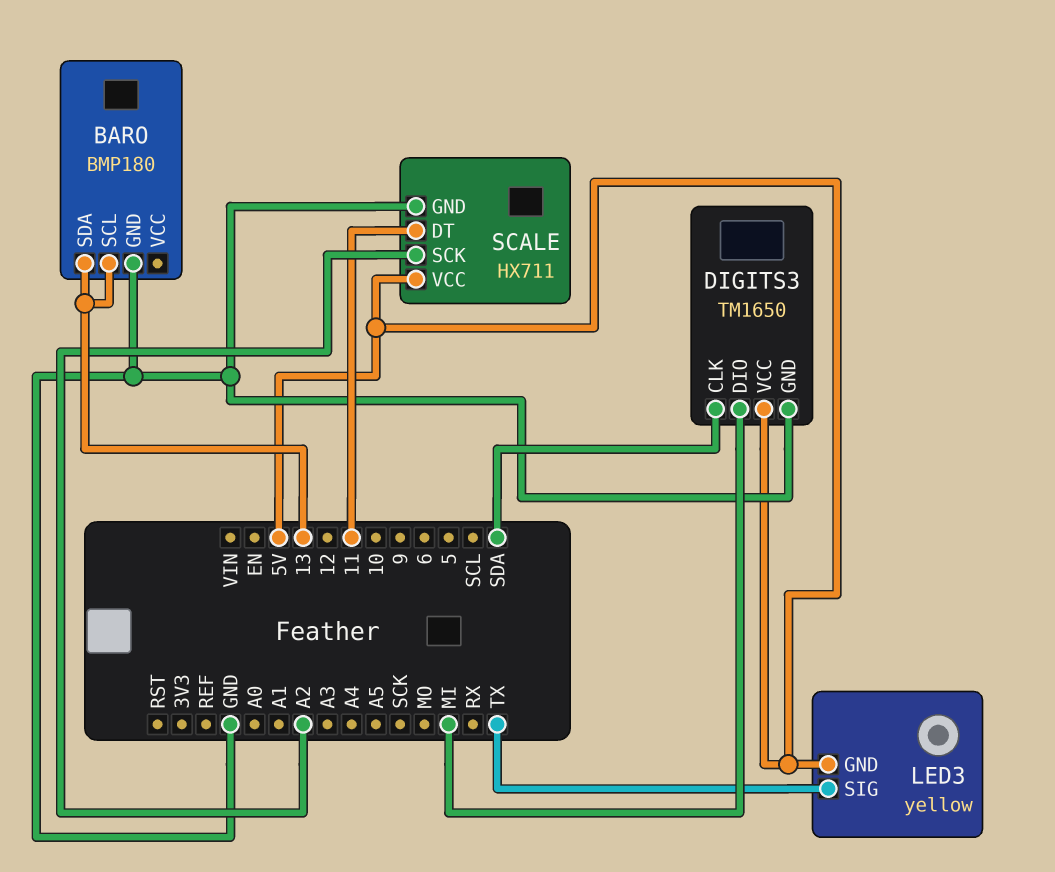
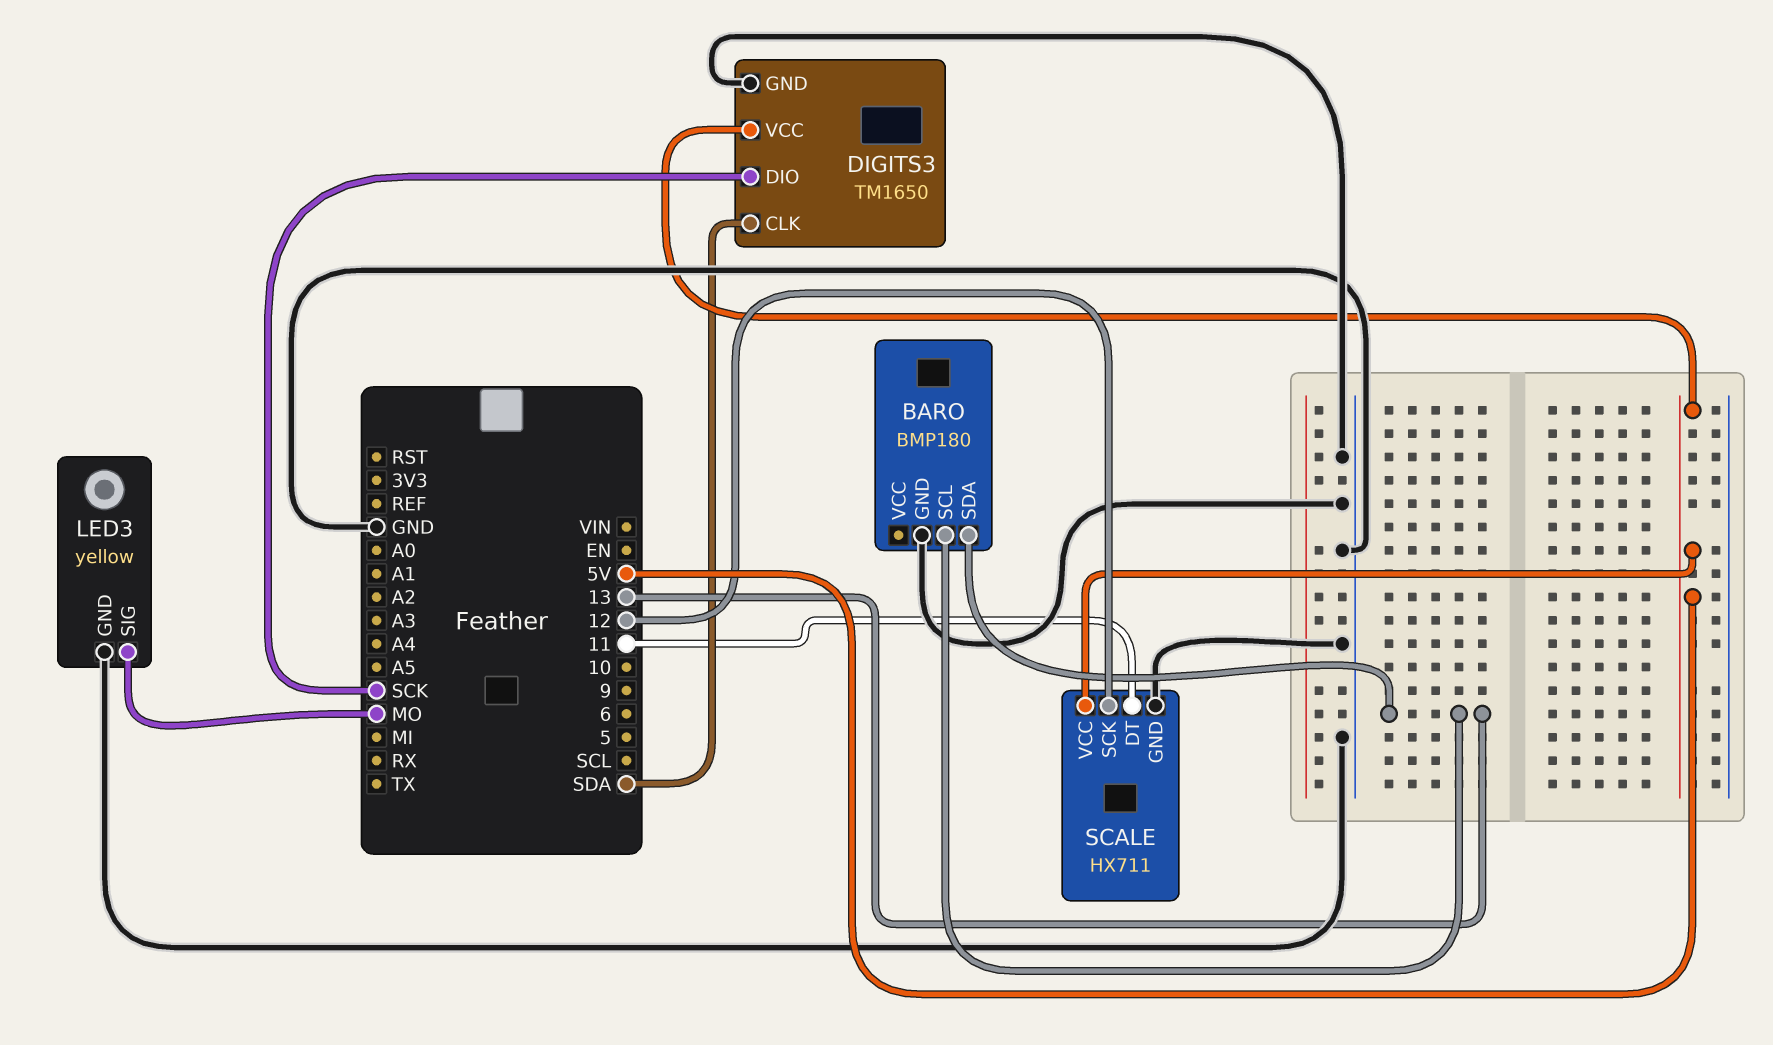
DIGITS3 pin DIO: MI -> SCK
LED3 pin GND: 5V -> GND
LED3 pin SIG: TX -> MO
SCALE pin SCK: A2 -> 12

